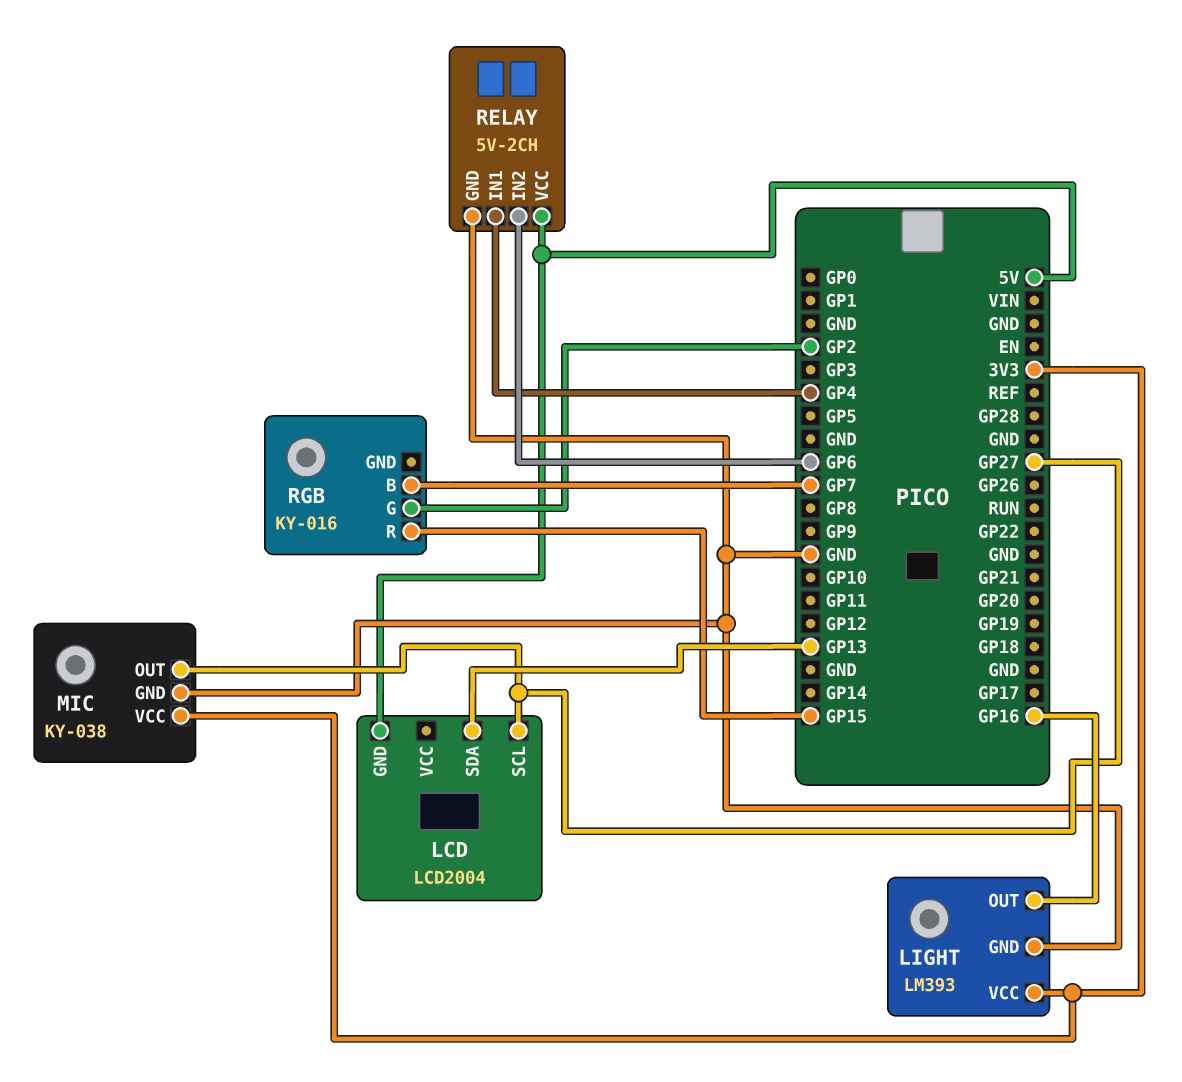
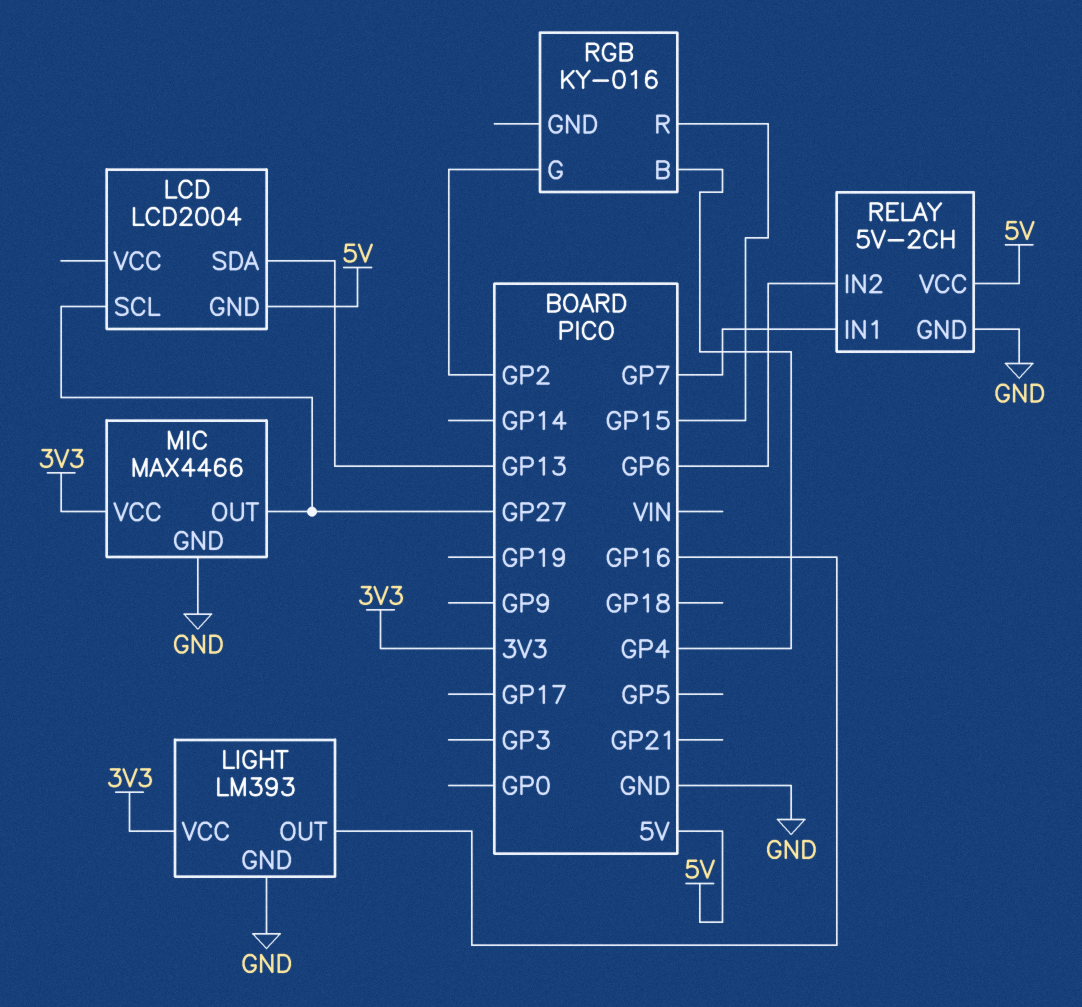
MIC: KY-038 -> MAX4466
RELAY pin IN1: GP4 -> GP7
RGB pin B: GP7 -> GP4

